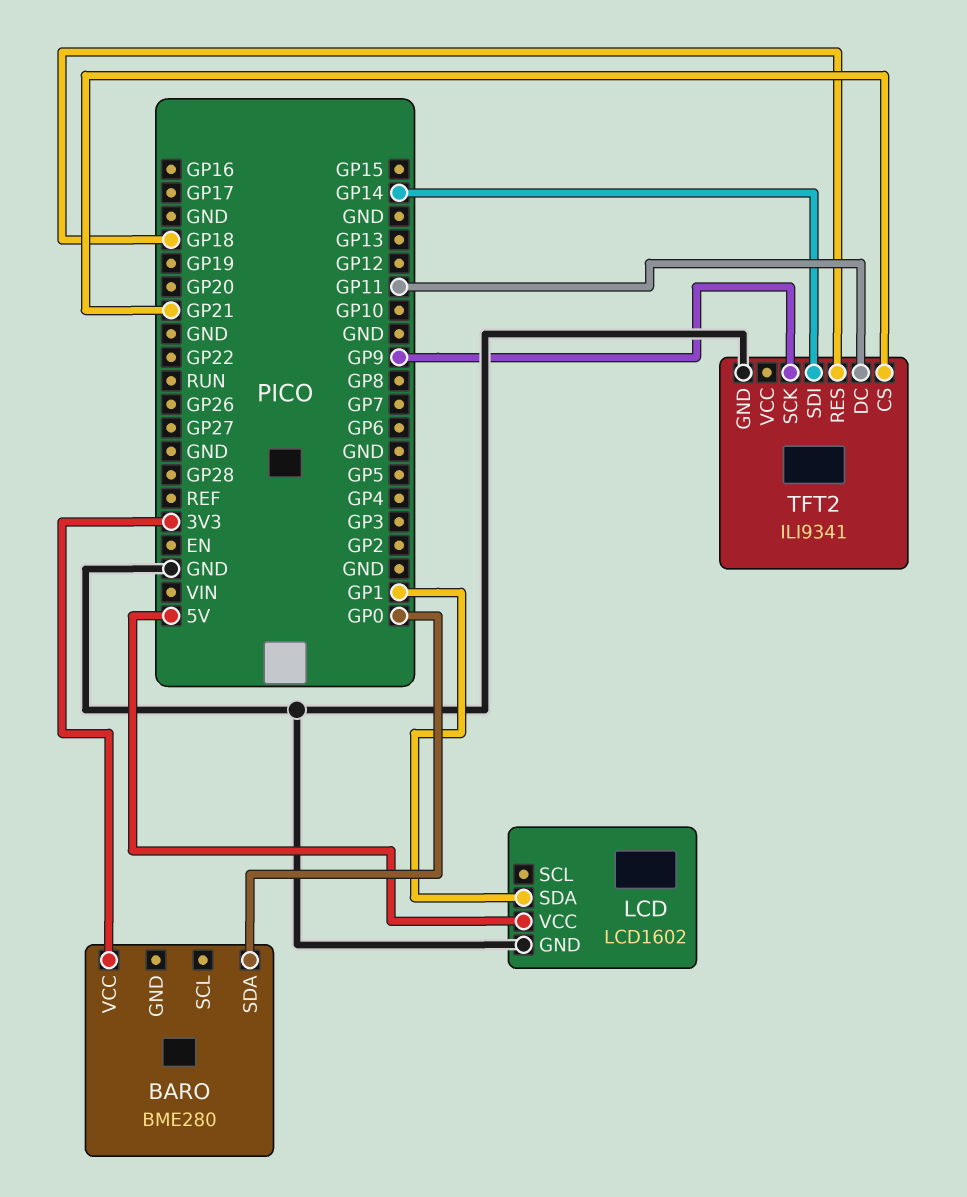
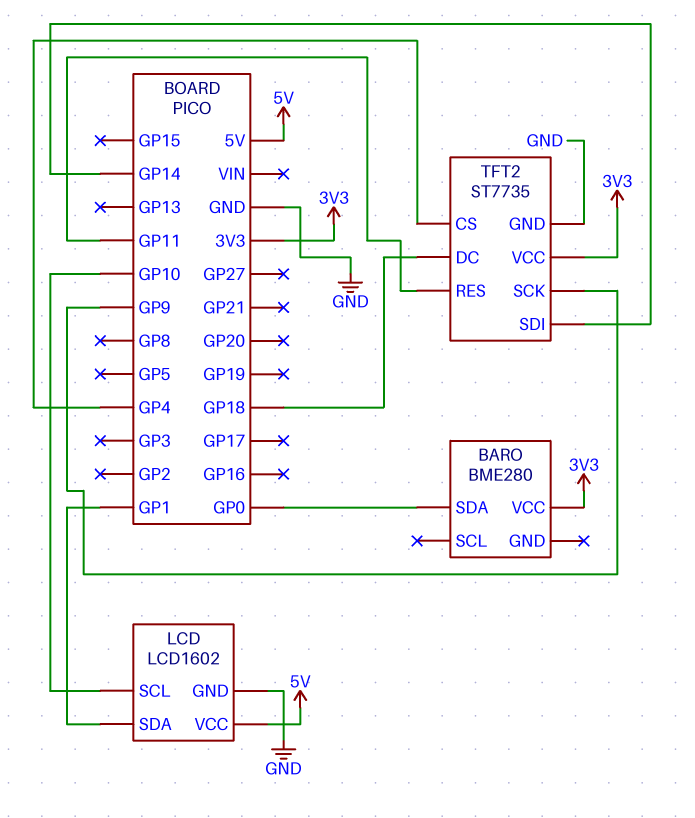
LCD pin SCL: none -> GP10
TFT2: ILI9341 -> ST7735
TFT2 pin CS: GP21 -> GP4
TFT2 pin DC: GP11 -> GP18
TFT2 pin RES: GP18 -> GP11
TFT2 pin VCC: none -> 3V3

